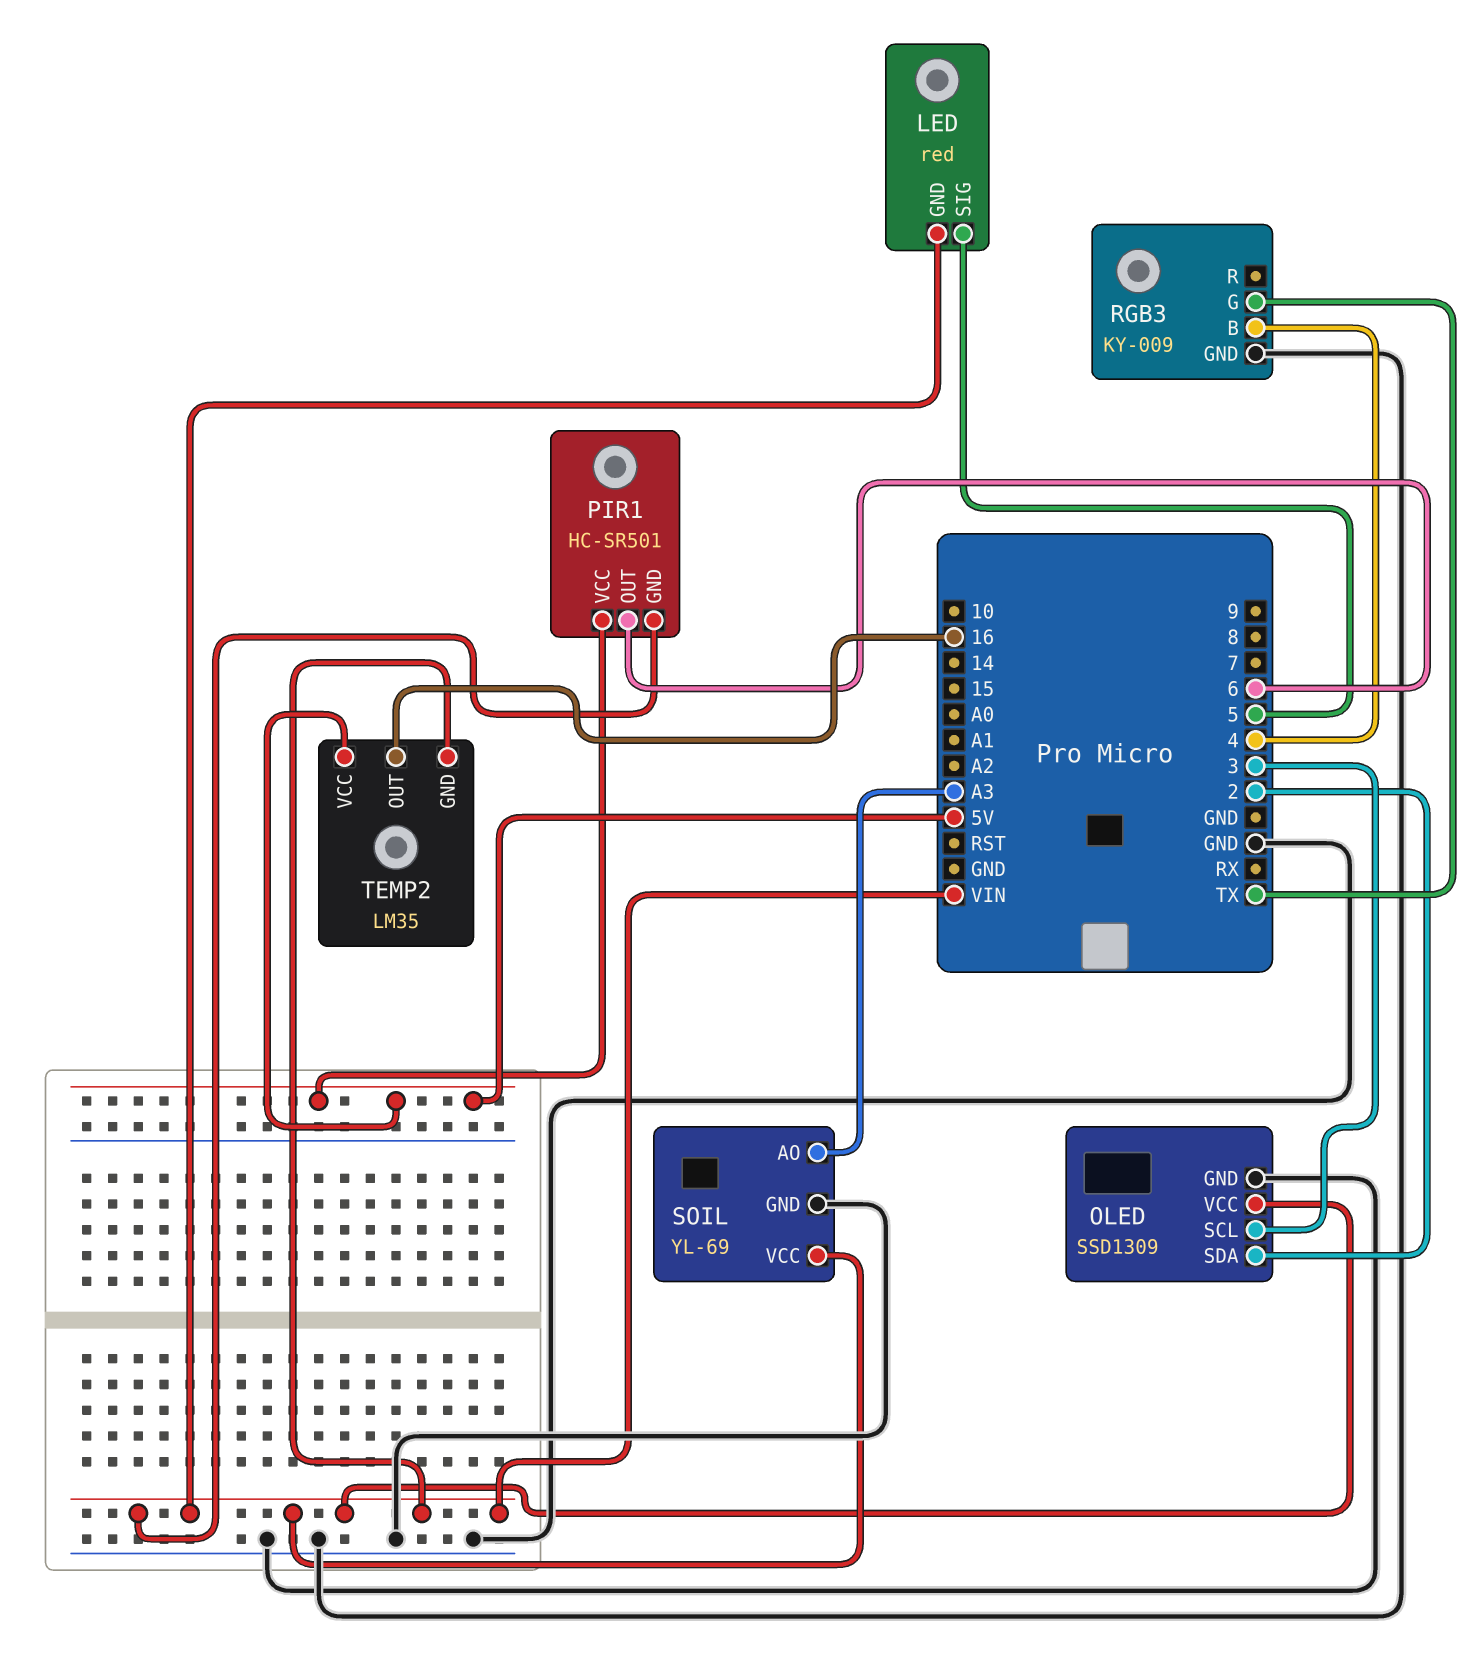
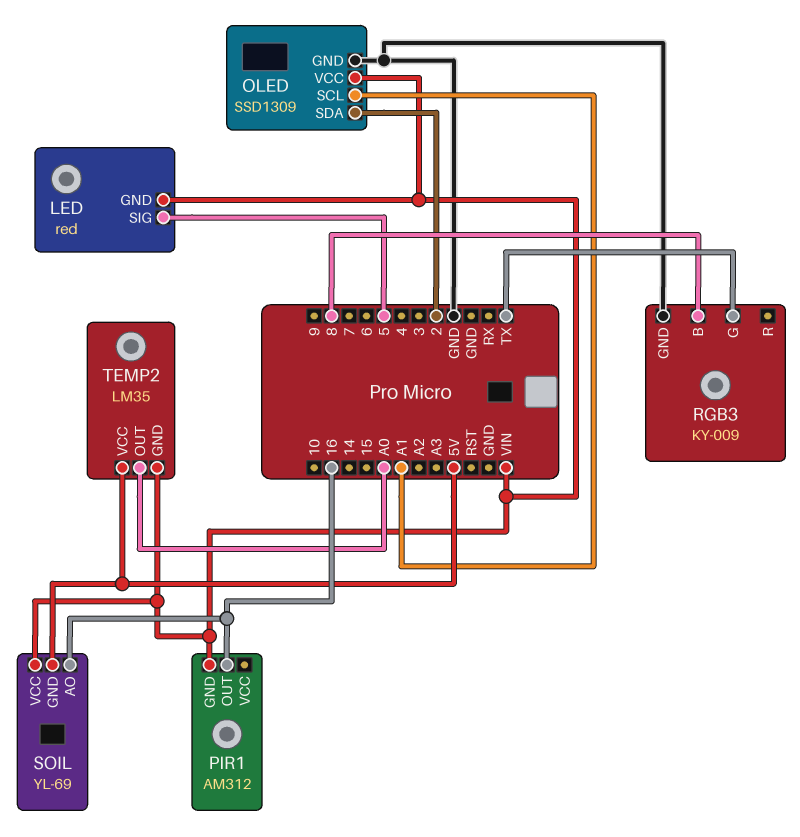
OLED pin SCL: 3 -> A1
PIR1: HC-SR501 -> AM312
PIR1 pin OUT: 6 -> 16
PIR1 pin VCC: 5V -> none
RGB3 pin B: 4 -> 8
SOIL pin AO: A3 -> 16
SOIL pin GND: GND -> 5V
TEMP2 pin OUT: 16 -> A0

